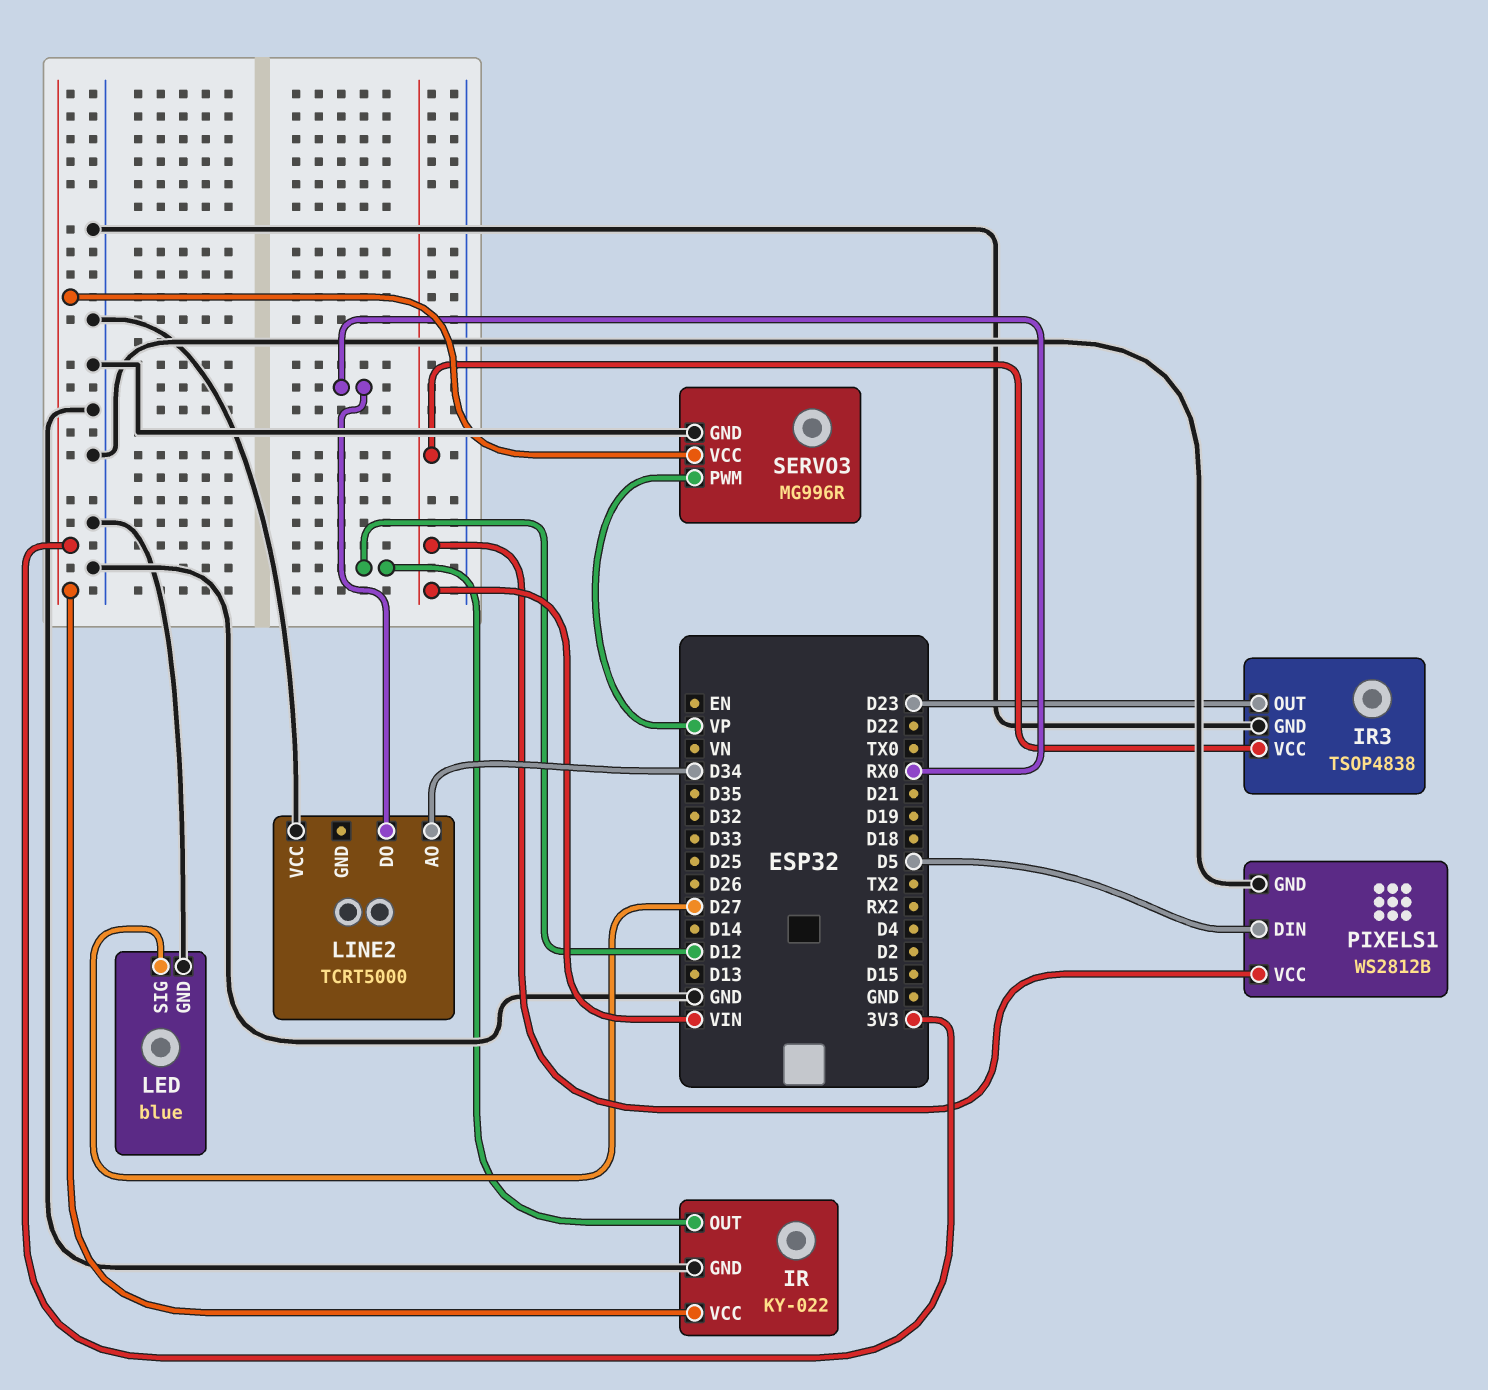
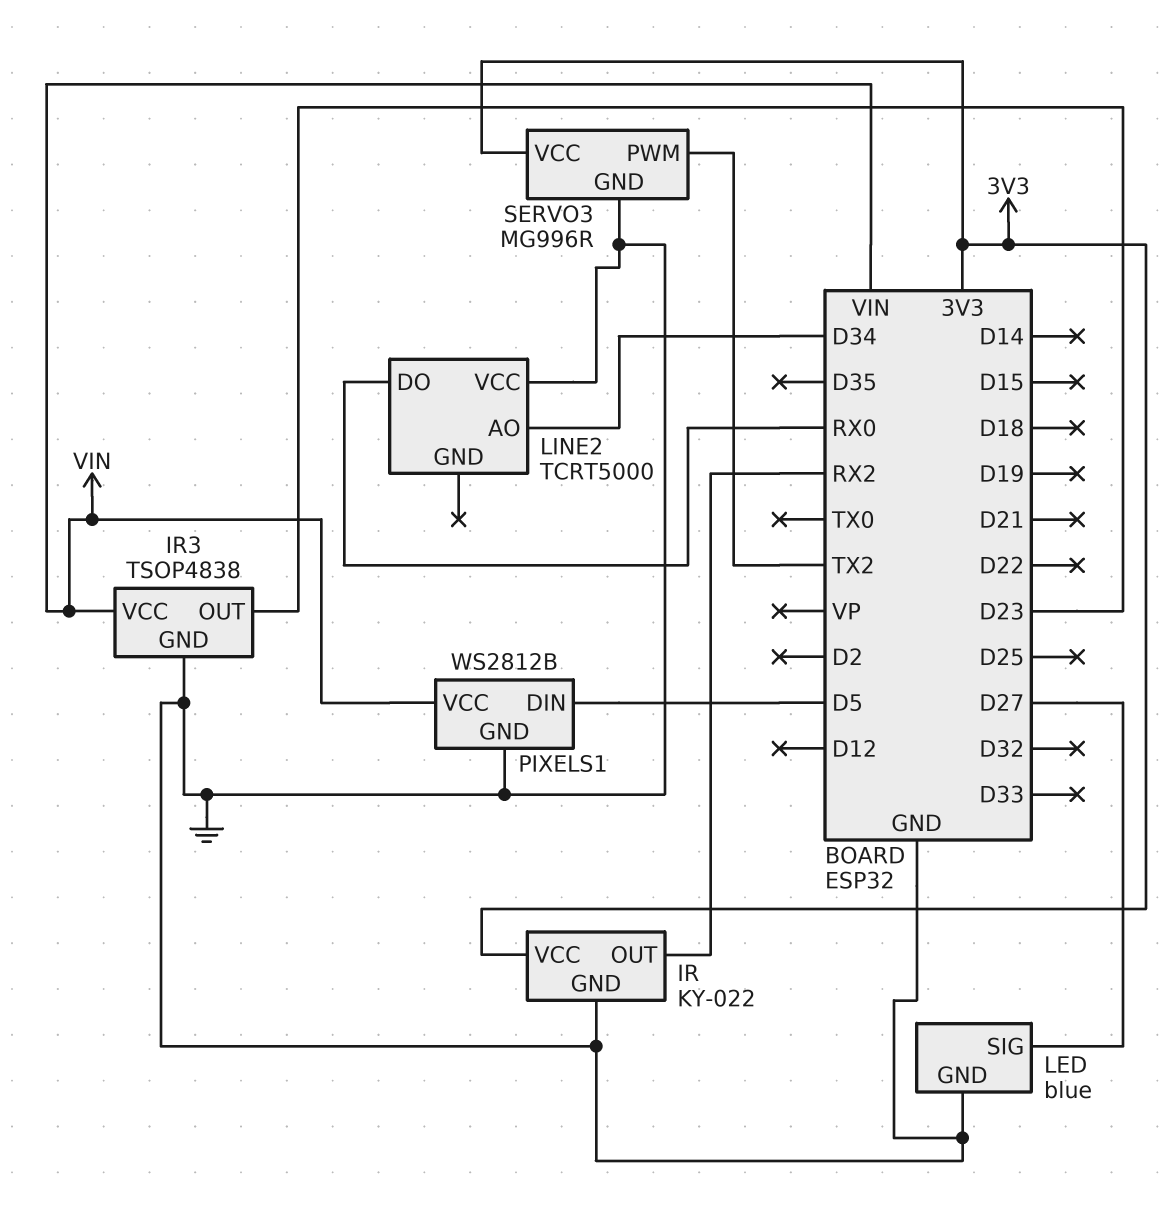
IR pin OUT: D12 -> RX2
SERVO3 pin PWM: VP -> TX2

